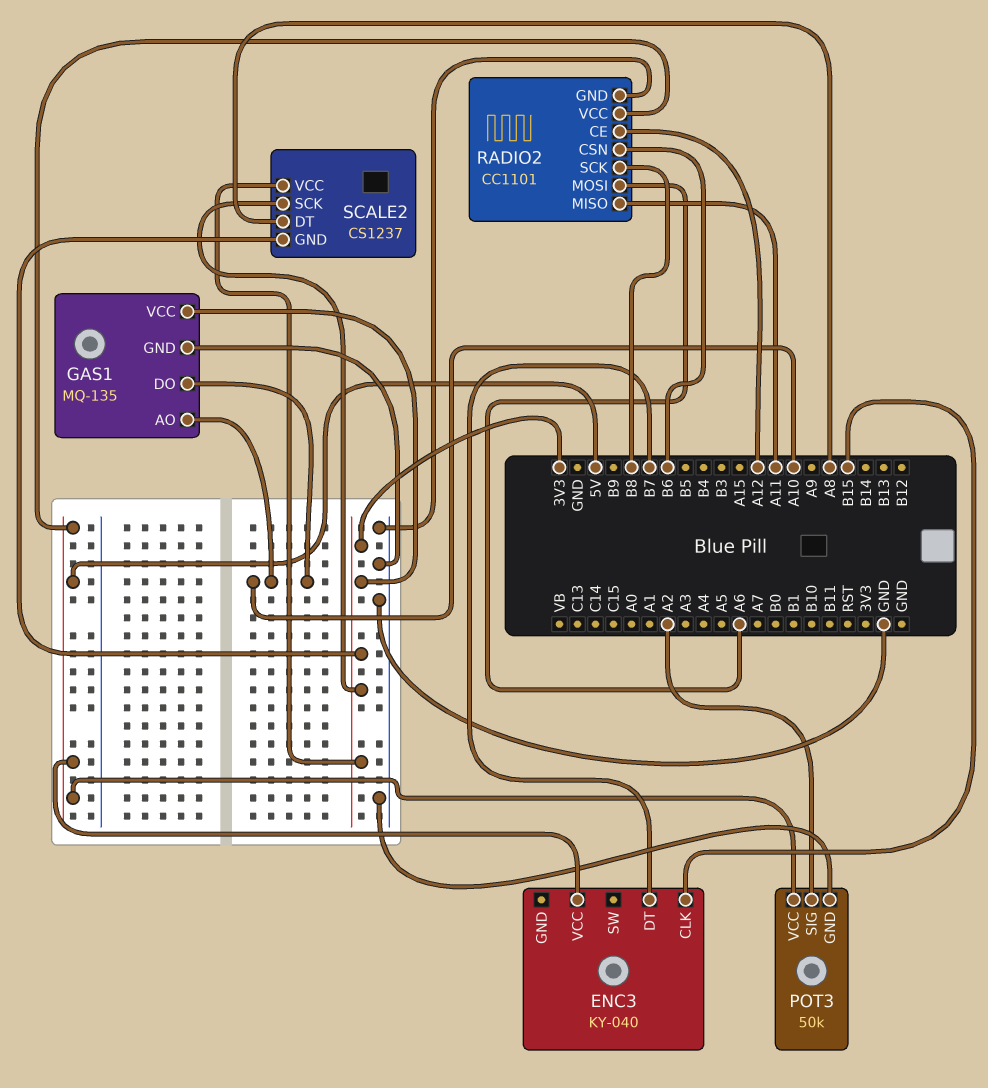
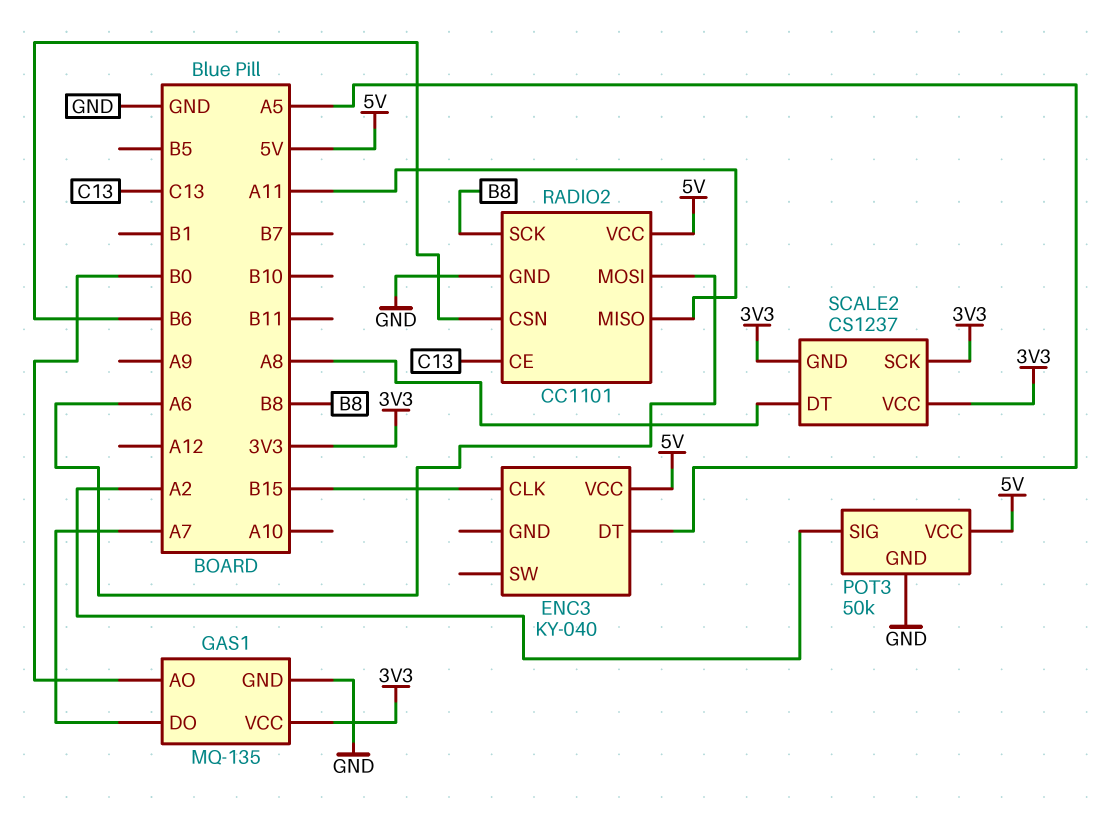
ENC3 pin DT: B7 -> A5
GAS1 pin AO: A10 -> B0
GAS1 pin DO: A10 -> A7
RADIO2 pin CE: A12 -> C13

